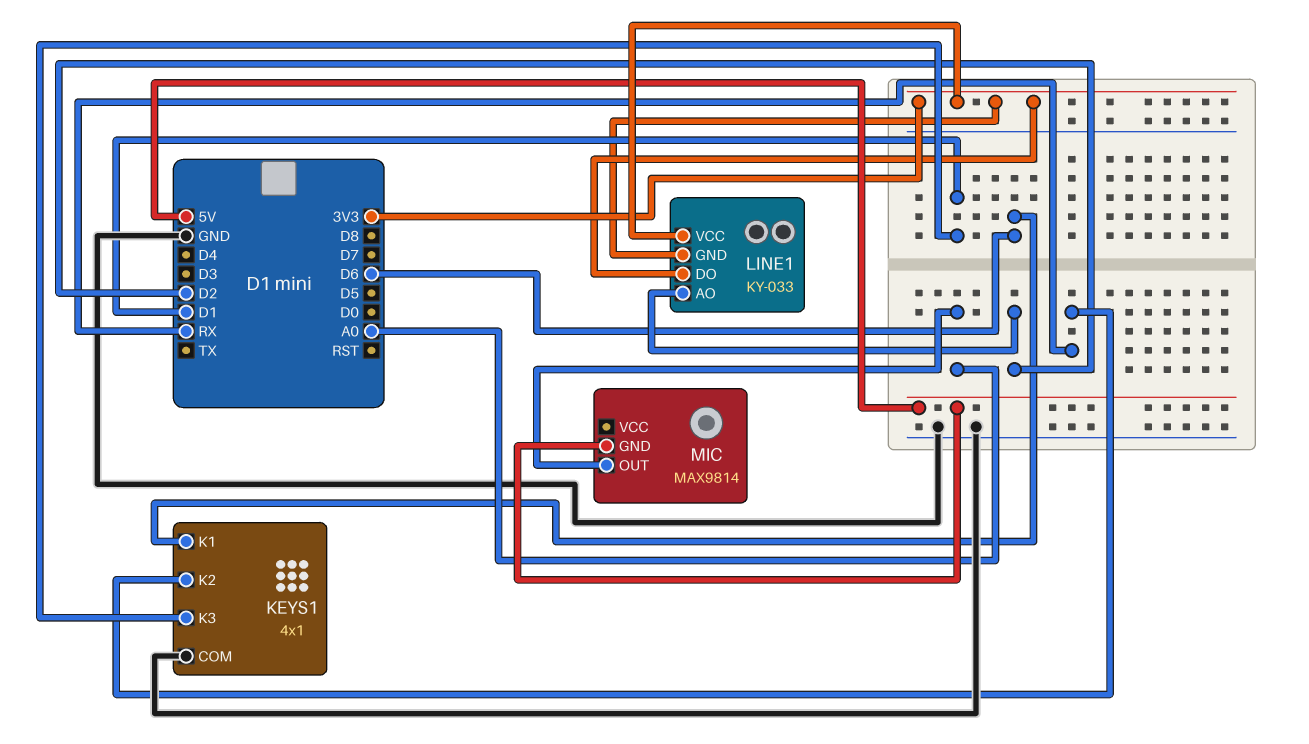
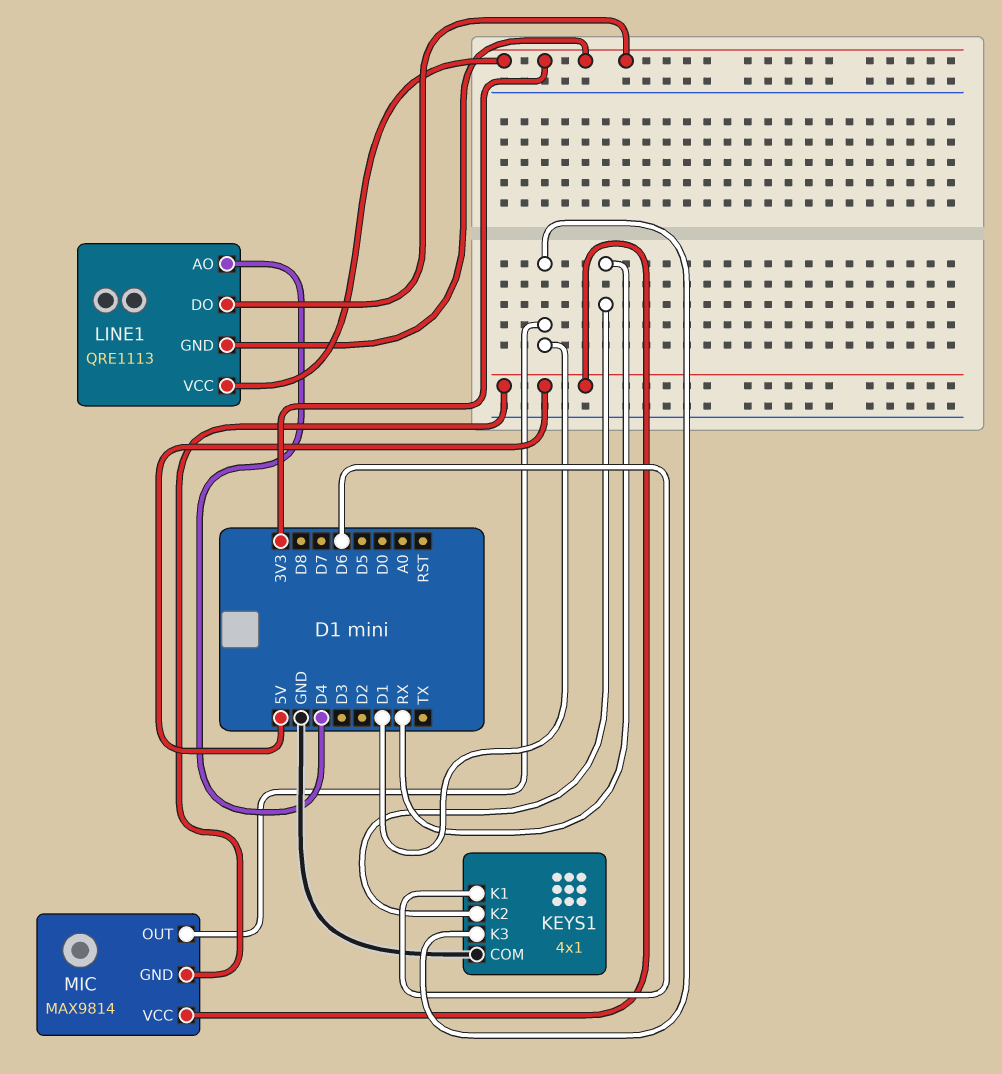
LINE1: KY-033 -> QRE1113
LINE1 pin AO: D2 -> D4
MIC pin OUT: A0 -> D1
MIC pin VCC: none -> 5V

